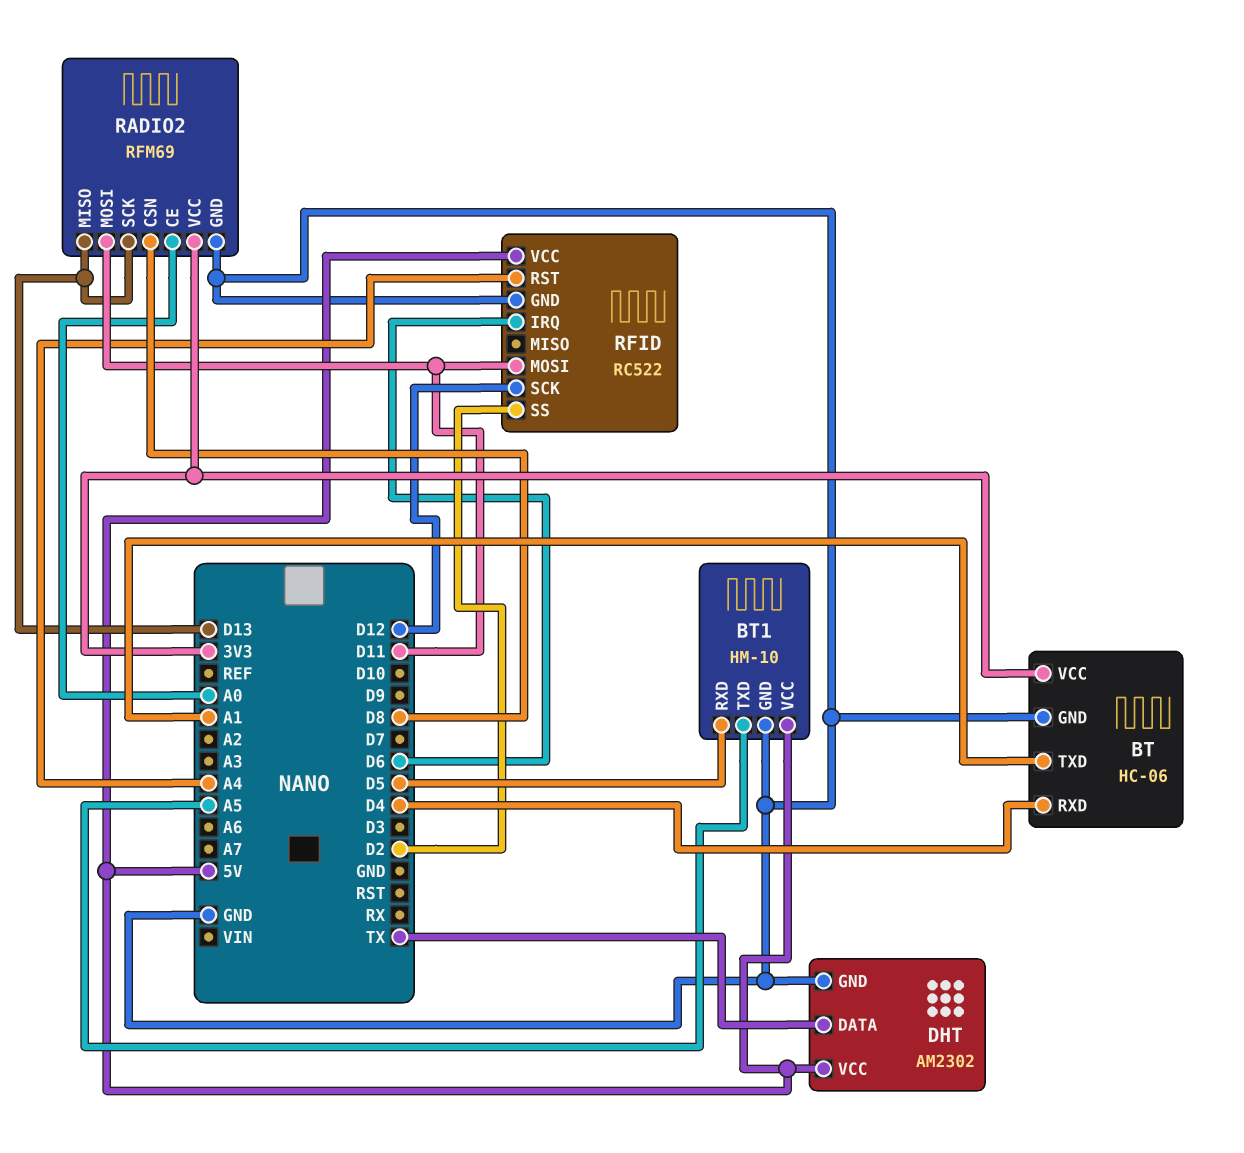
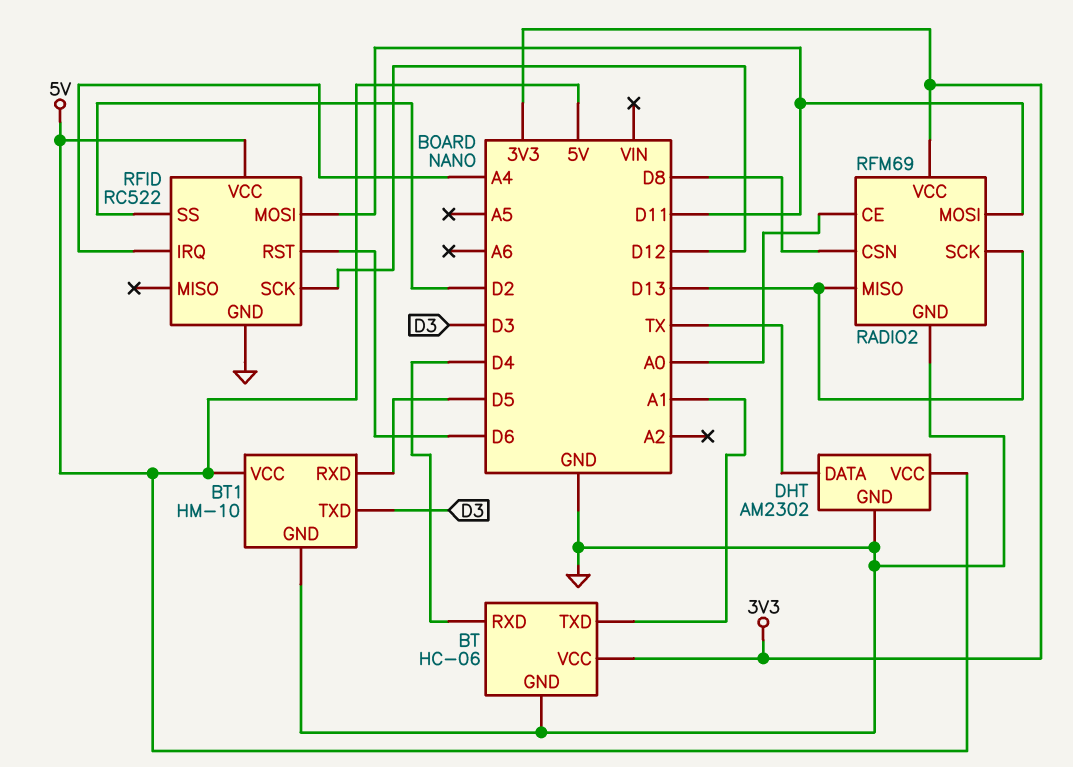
BT1 pin TXD: A5 -> D3
RFID pin IRQ: D6 -> A4
RFID pin RST: A4 -> D6

